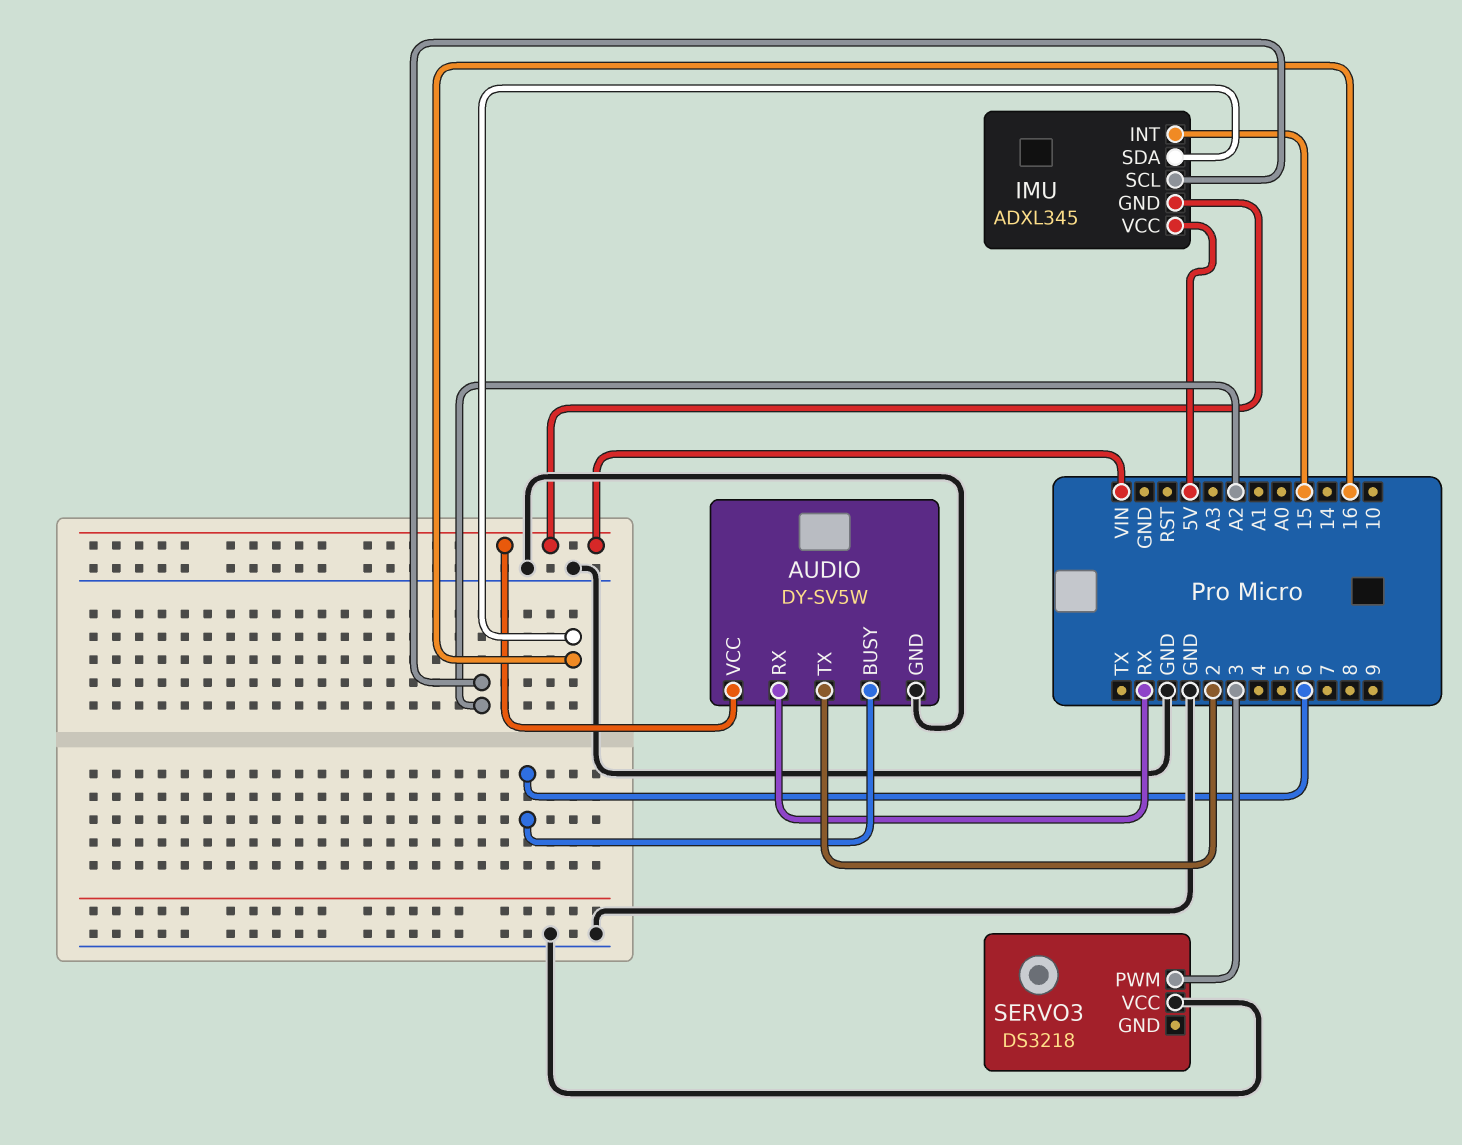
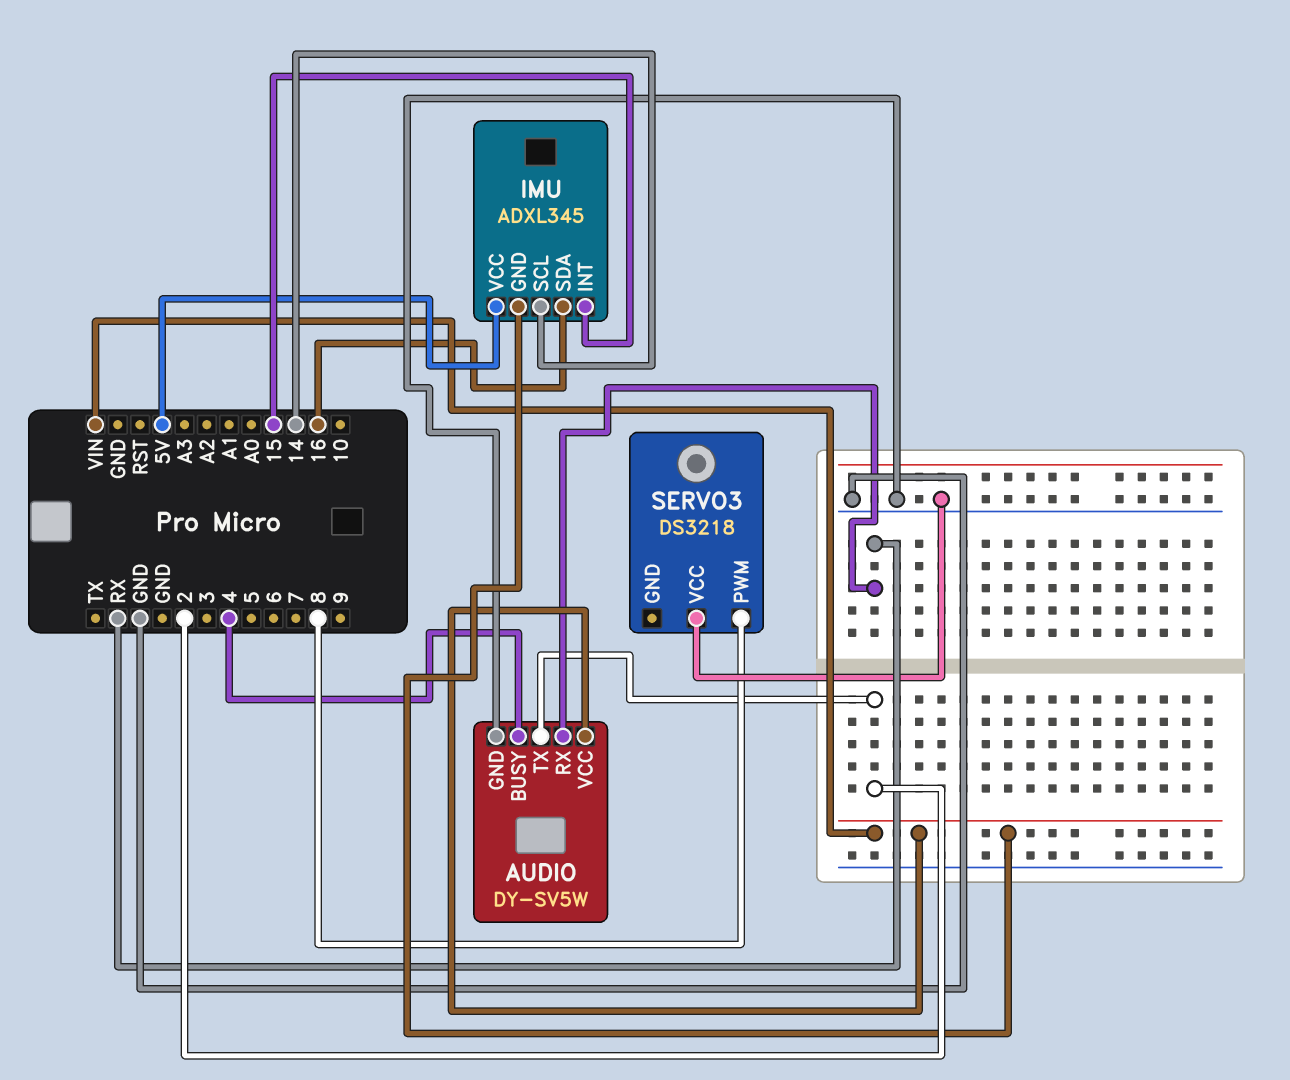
AUDIO pin BUSY: 6 -> 4
IMU pin SCL: A2 -> 14
SERVO3 pin PWM: 3 -> 8

